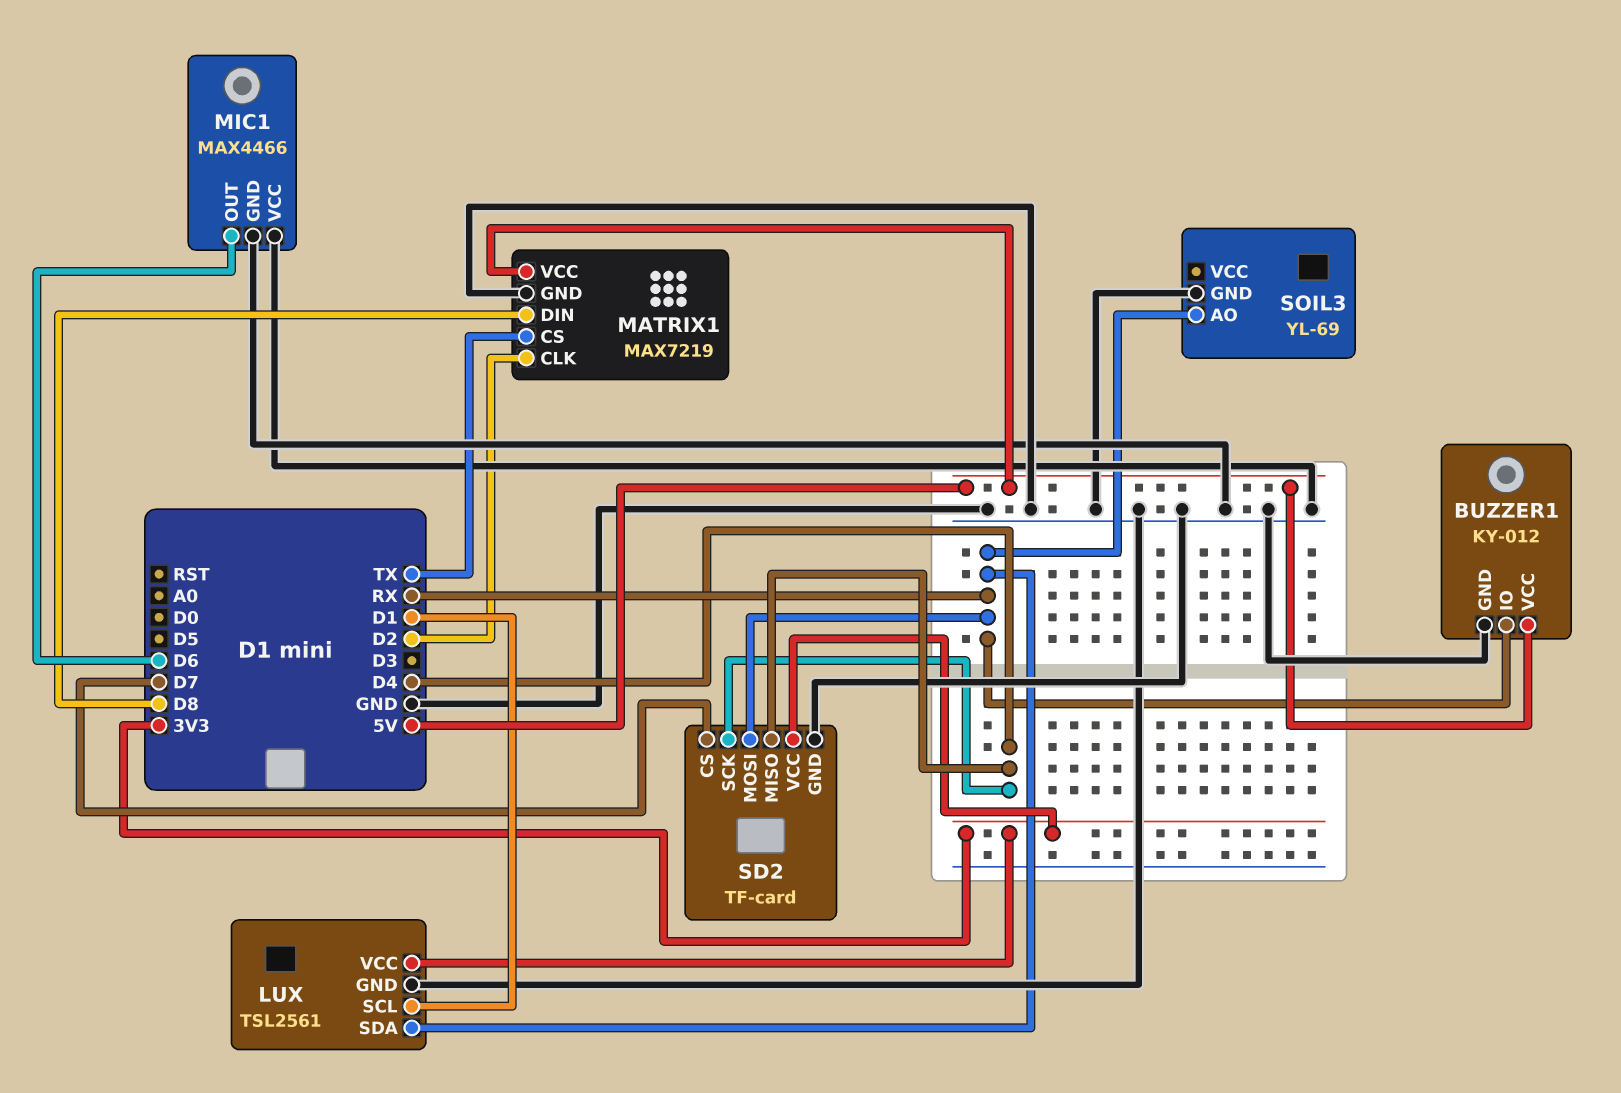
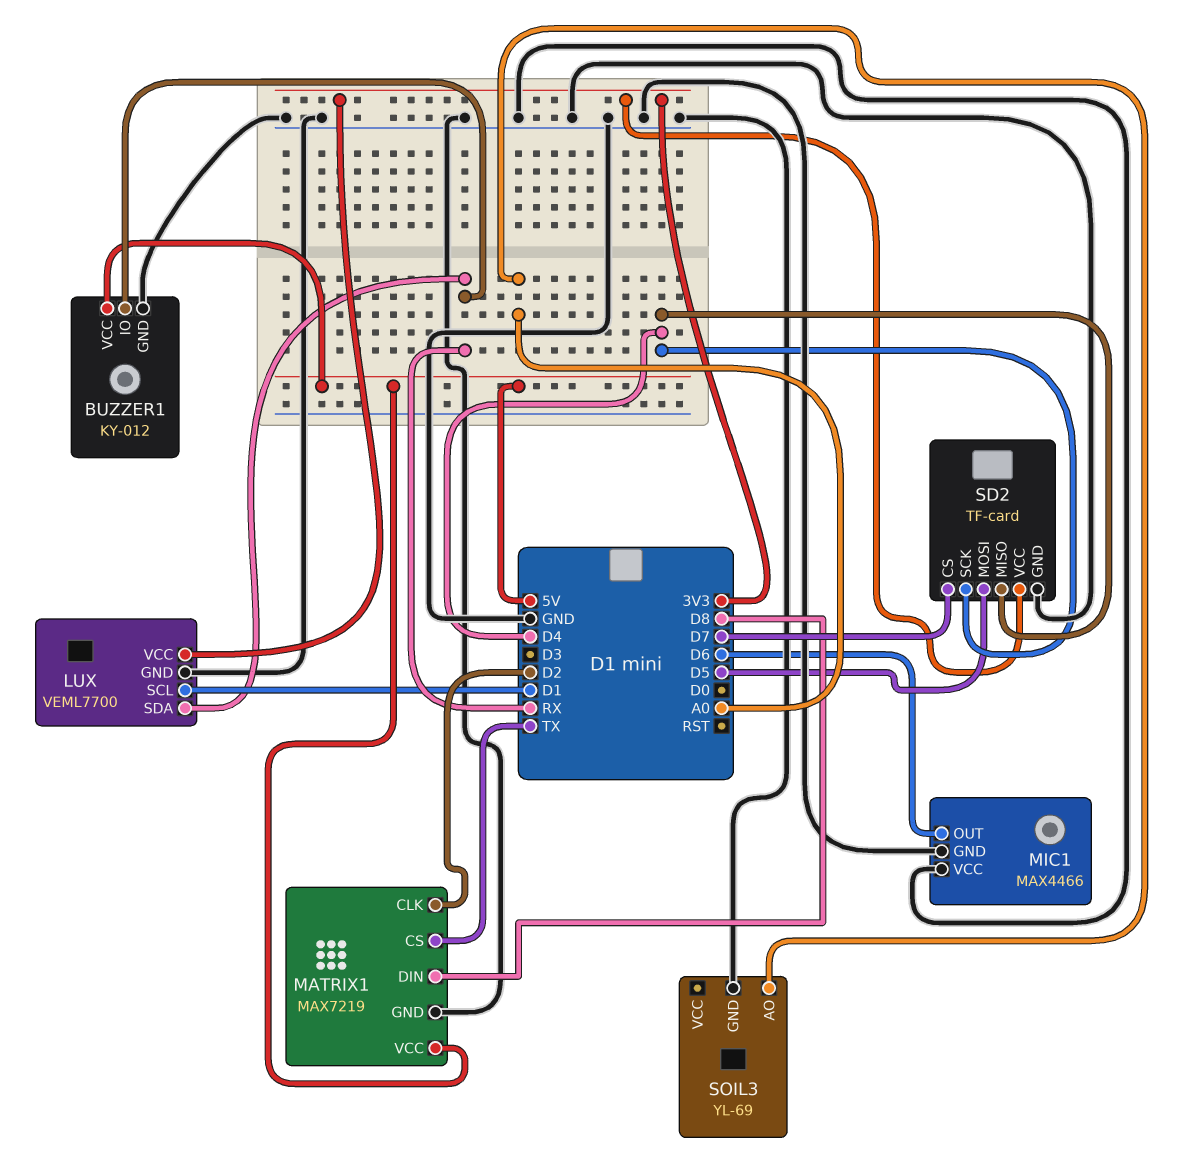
LUX: TSL2561 -> VEML7700
SD2 pin MOSI: RX -> D5
SOIL3 pin AO: RX -> A0

